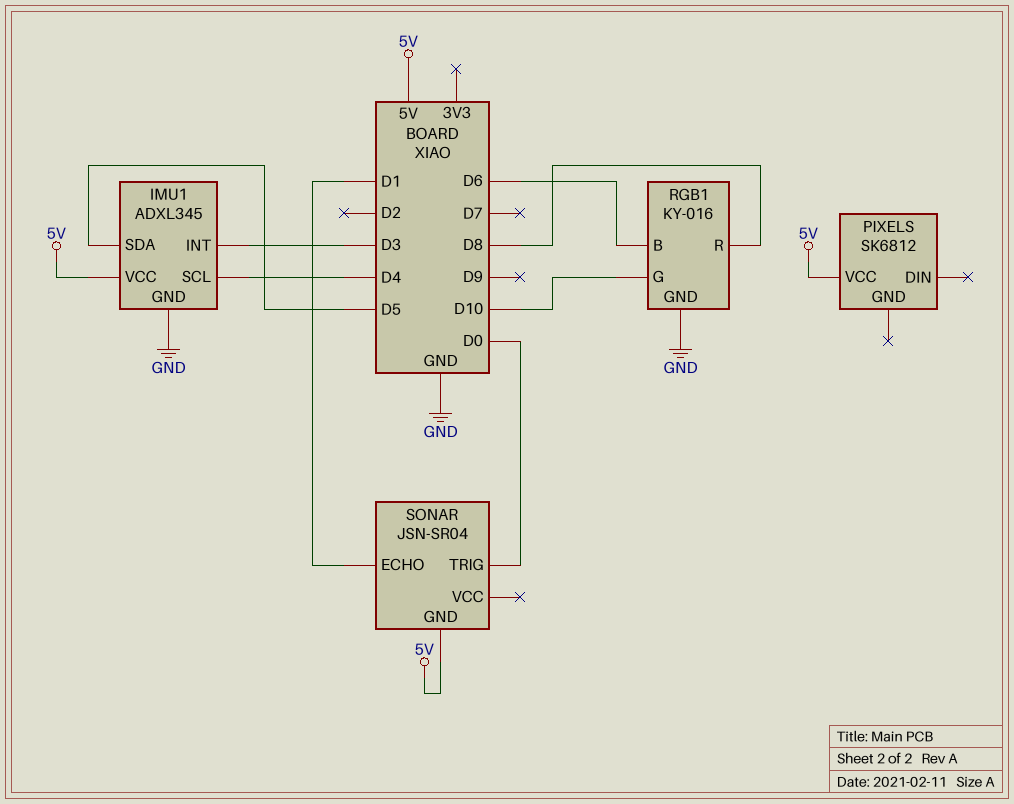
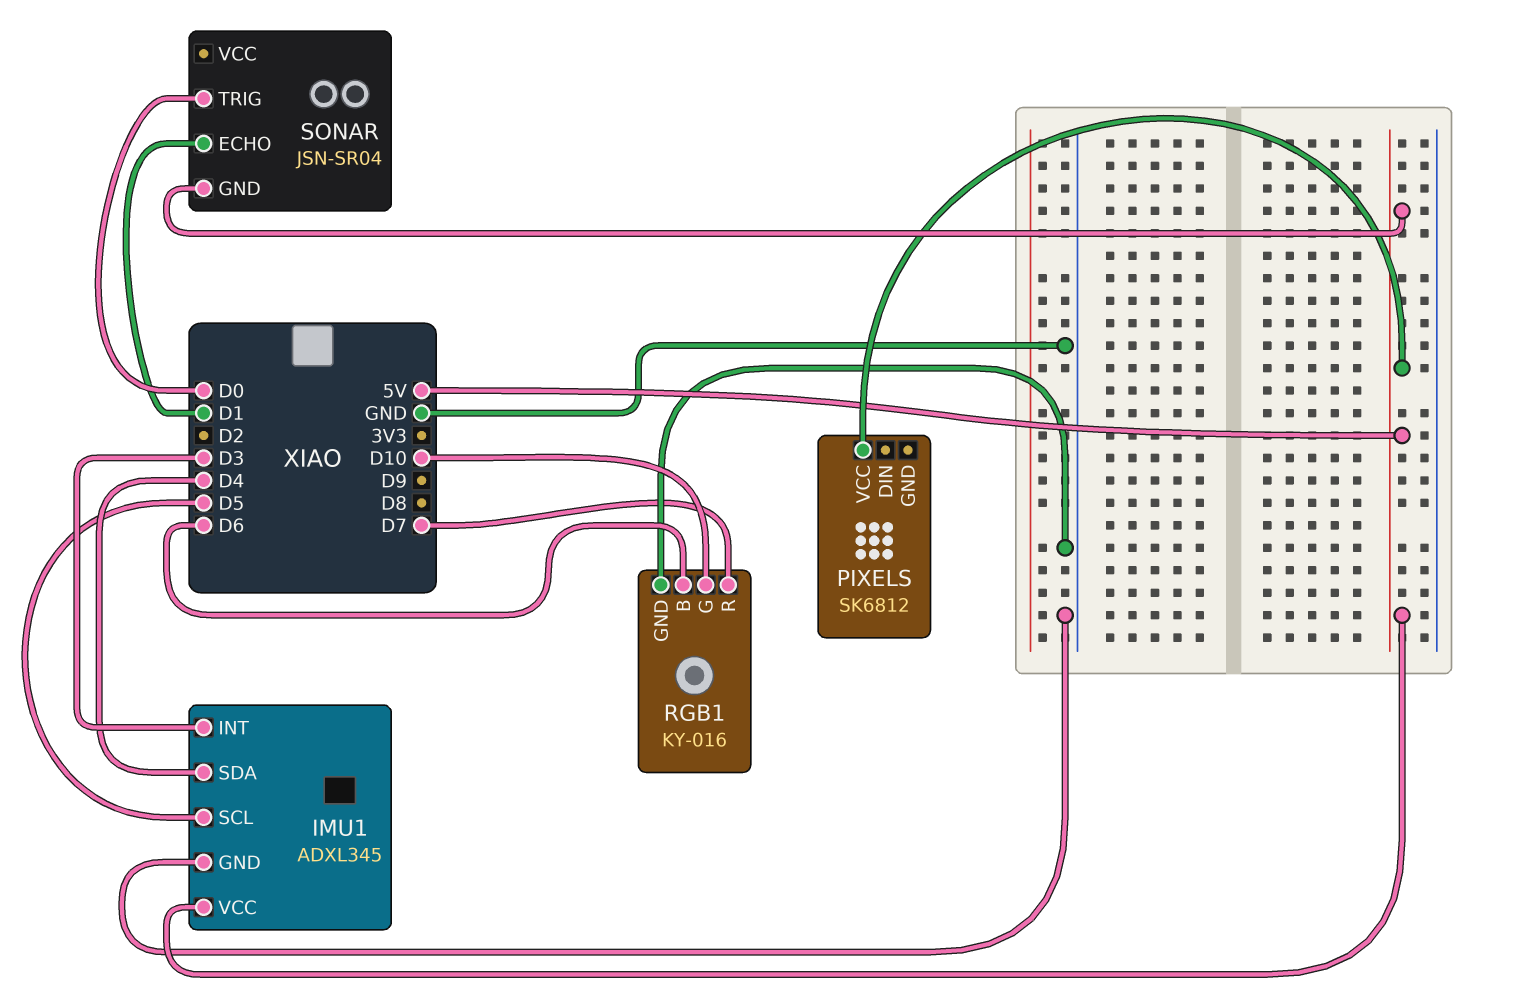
IMU1 pin SCL: D4 -> D5
IMU1 pin SDA: D5 -> D4
RGB1 pin R: D8 -> D7

